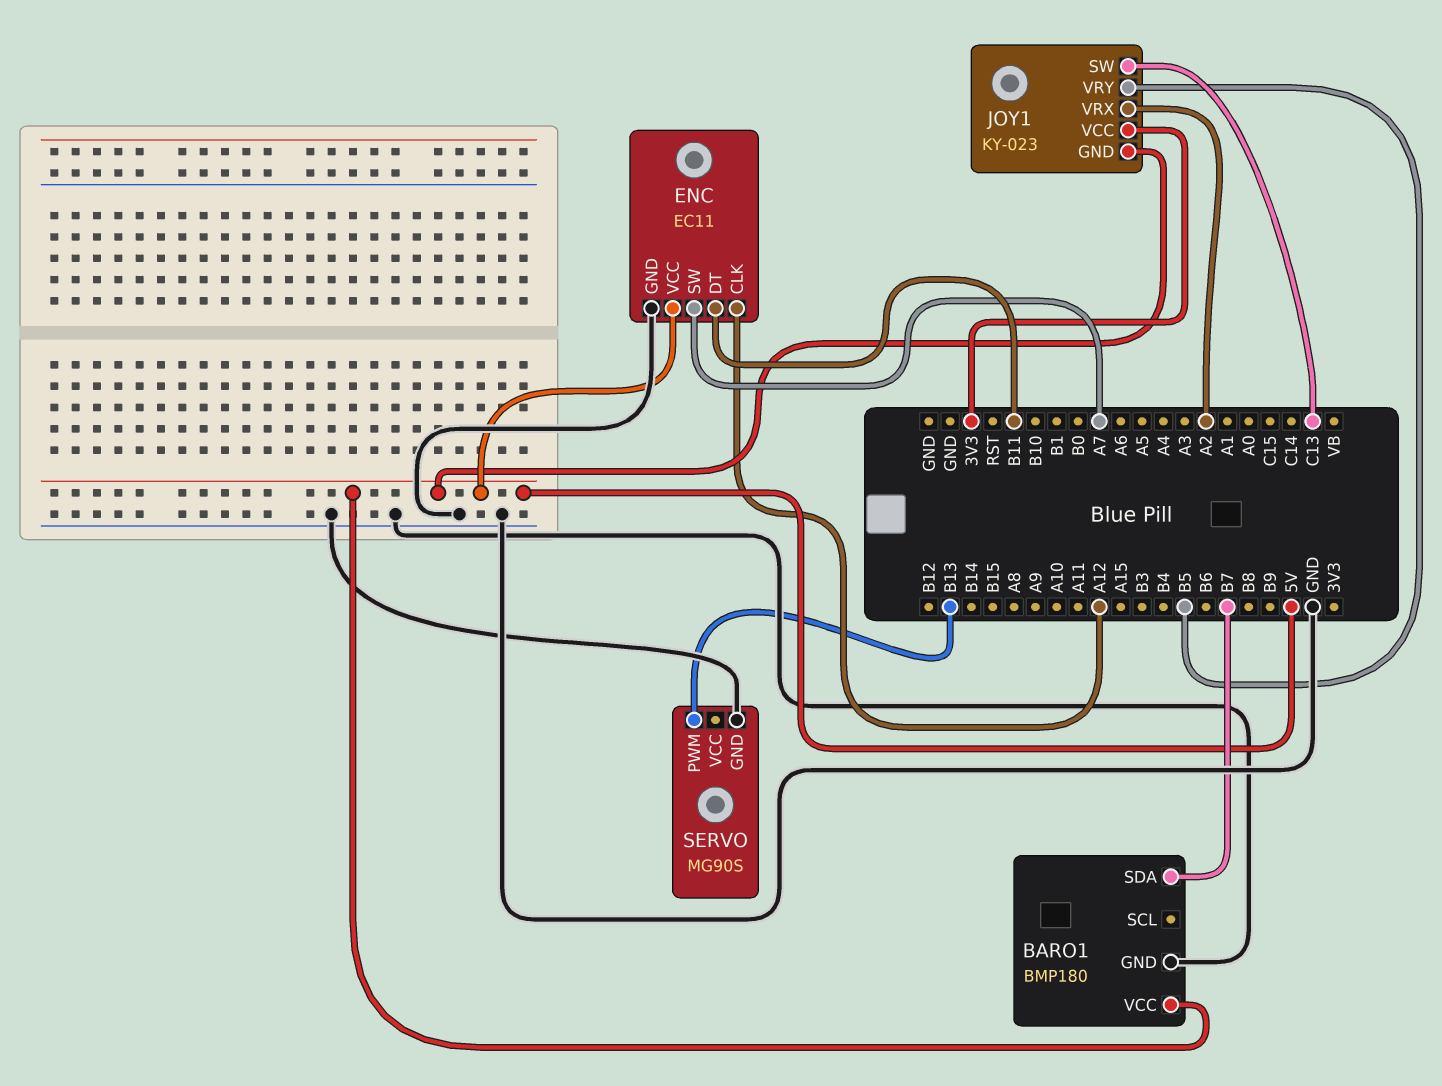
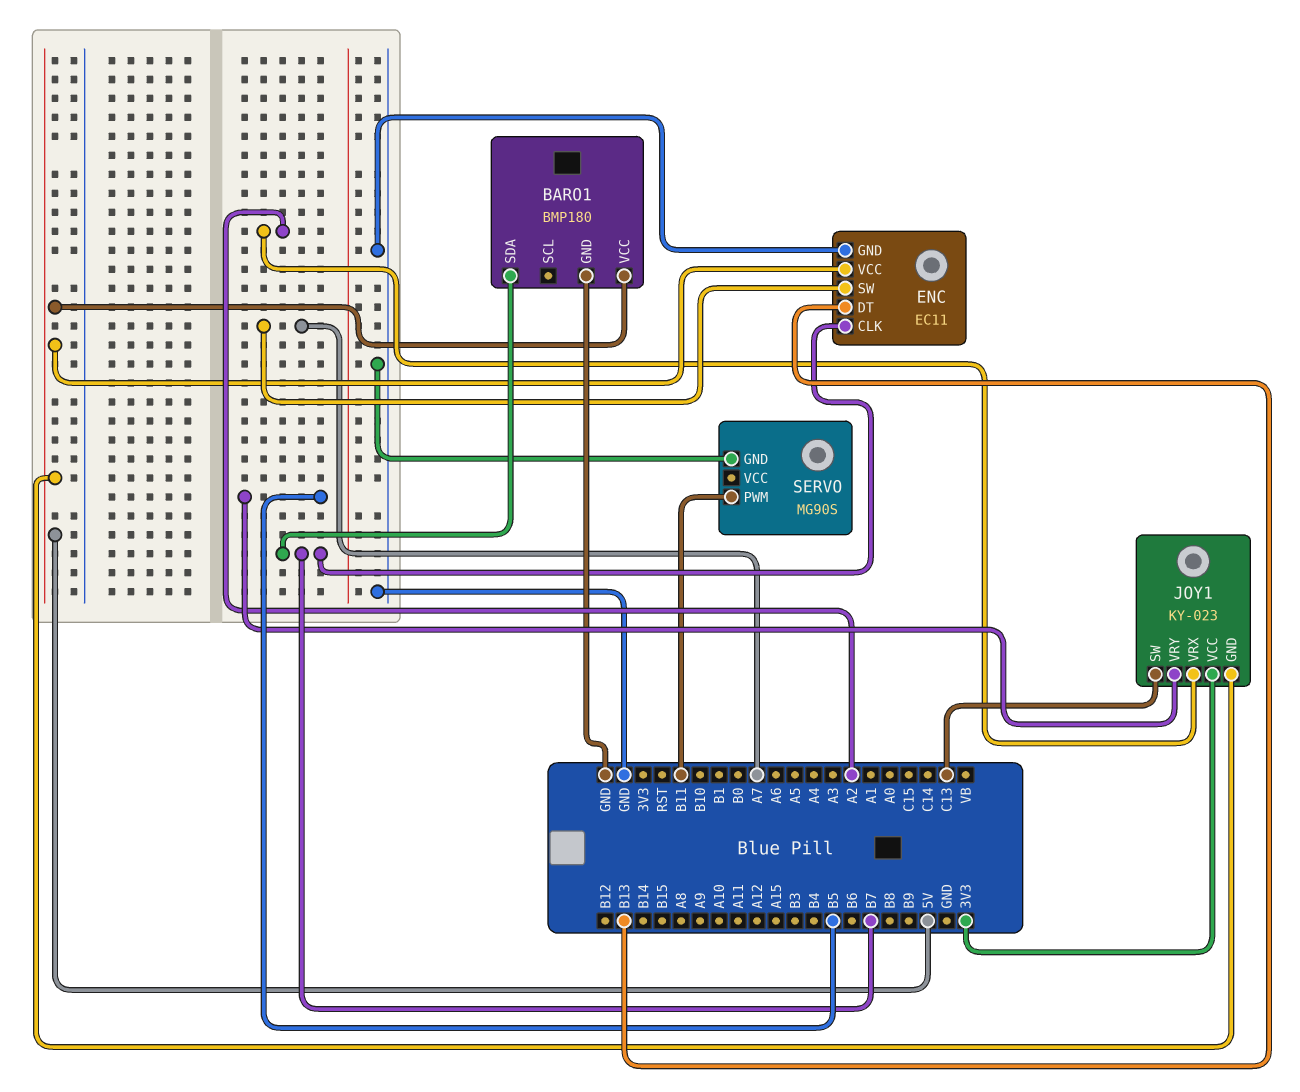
ENC pin CLK: A12 -> B7
ENC pin DT: B11 -> B13
SERVO pin PWM: B13 -> B11

